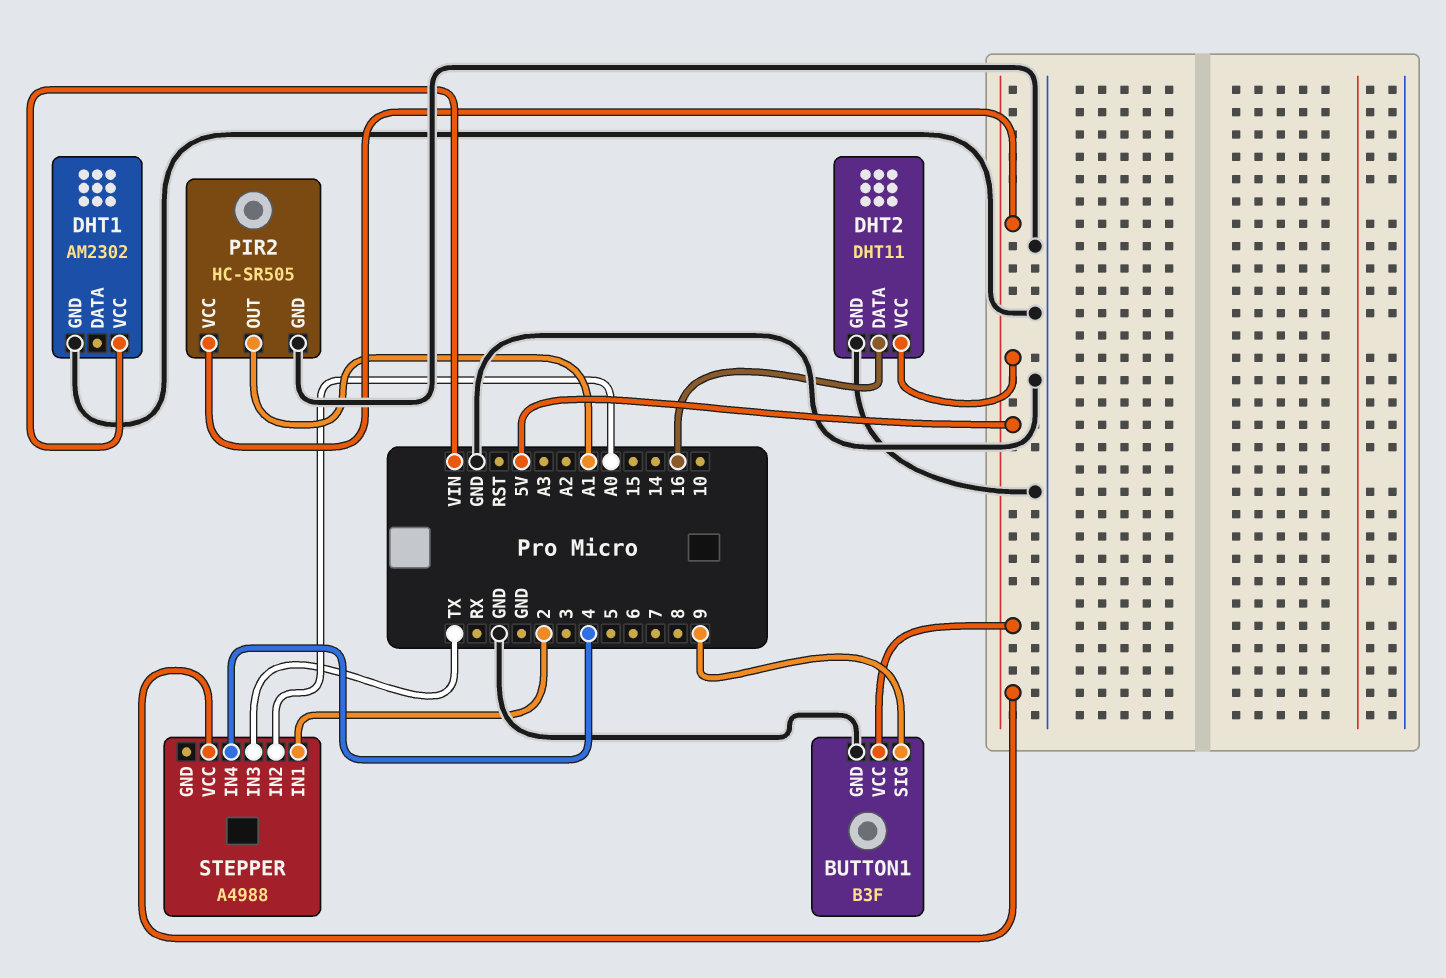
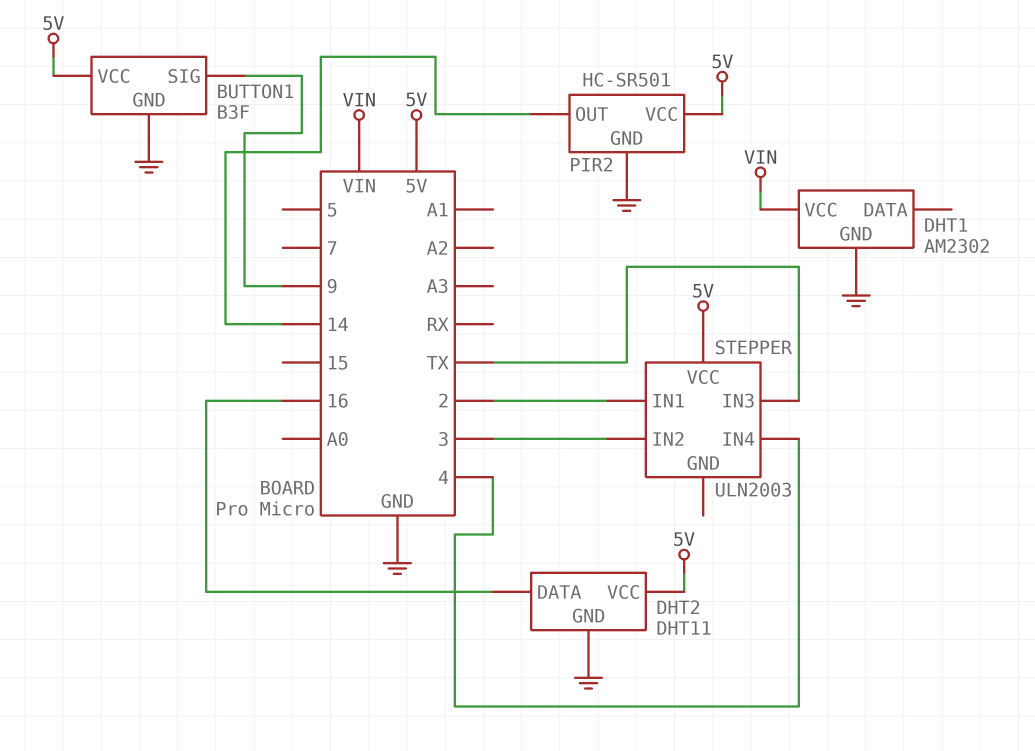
PIR2: HC-SR505 -> HC-SR501
PIR2 pin OUT: A1 -> 14
STEPPER: A4988 -> ULN2003
STEPPER pin IN2: A0 -> 3

